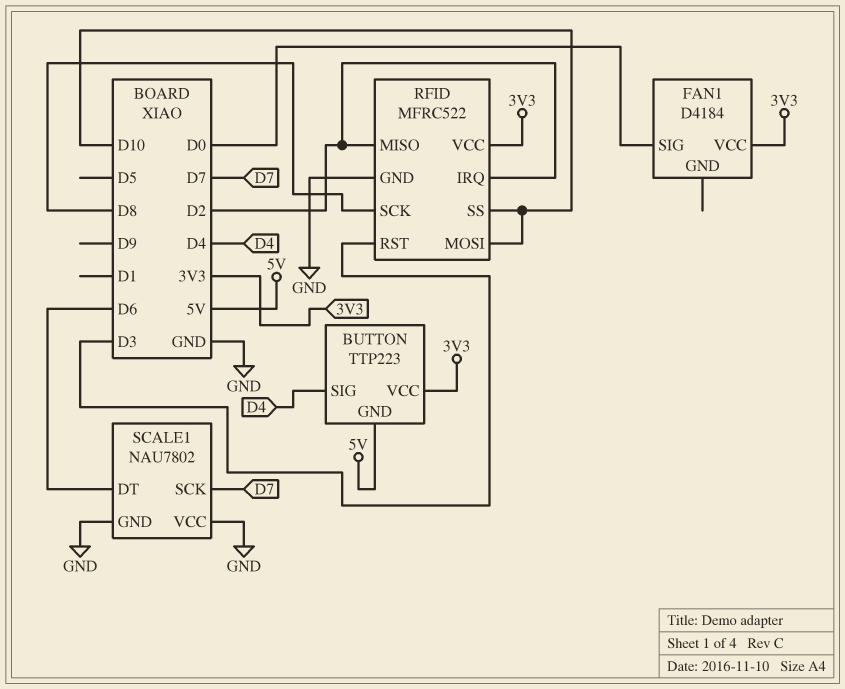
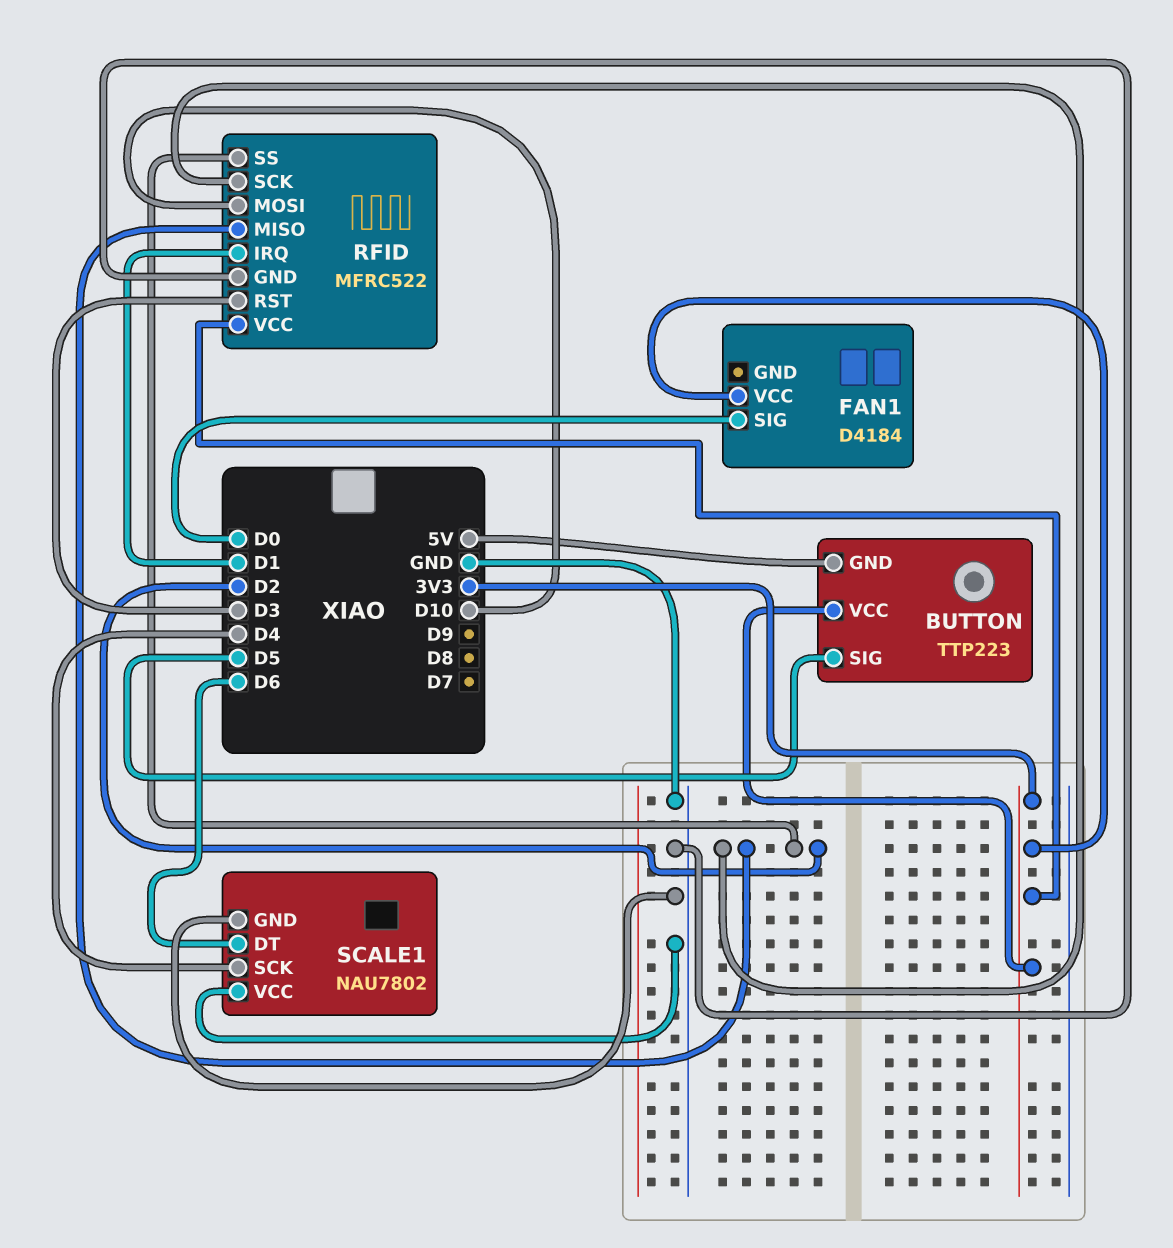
BUTTON pin SIG: D4 -> D5
RFID pin IRQ: D2 -> D1
RFID pin SCK: D8 -> D2
RFID pin SS: D10 -> D2
SCALE1 pin SCK: D7 -> D4

